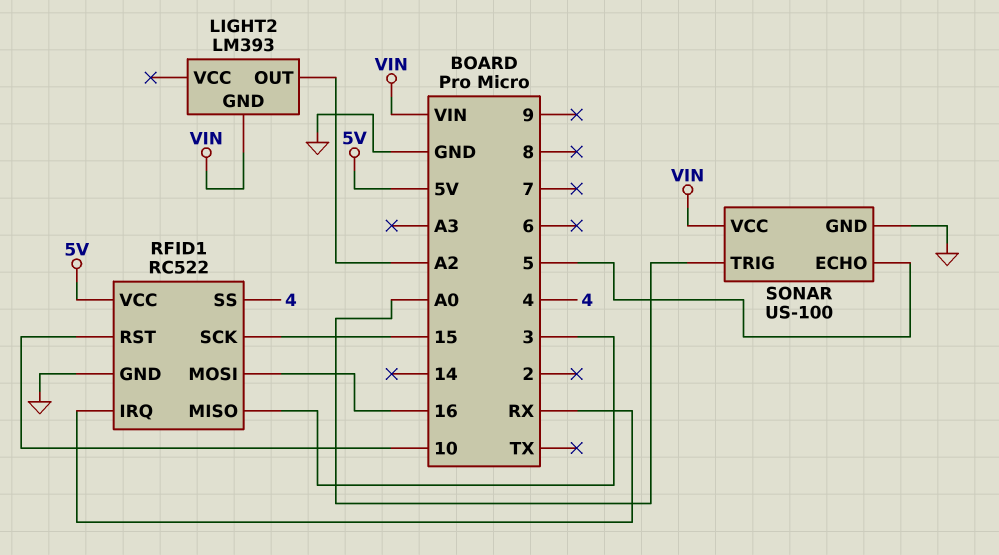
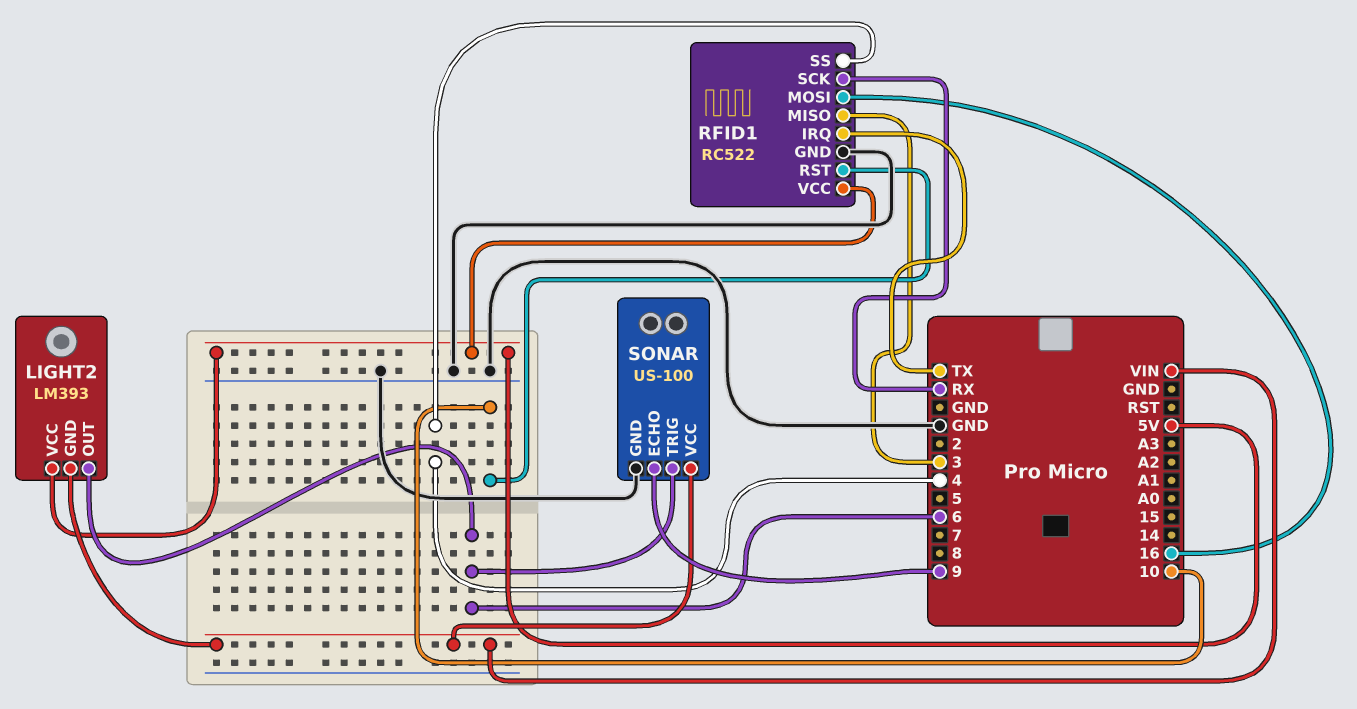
LIGHT2 pin OUT: A2 -> 6
LIGHT2 pin VCC: none -> 5V
RFID1 pin IRQ: RX -> TX
RFID1 pin SCK: 15 -> RX
SONAR pin ECHO: 5 -> 9
SONAR pin TRIG: A0 -> 6

